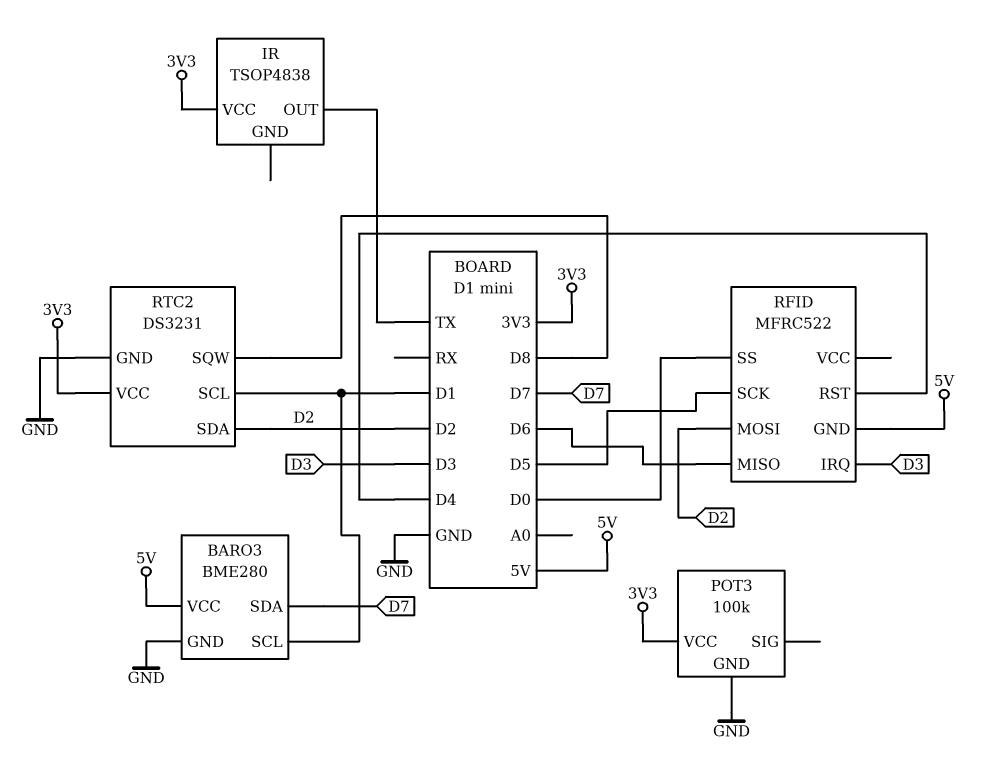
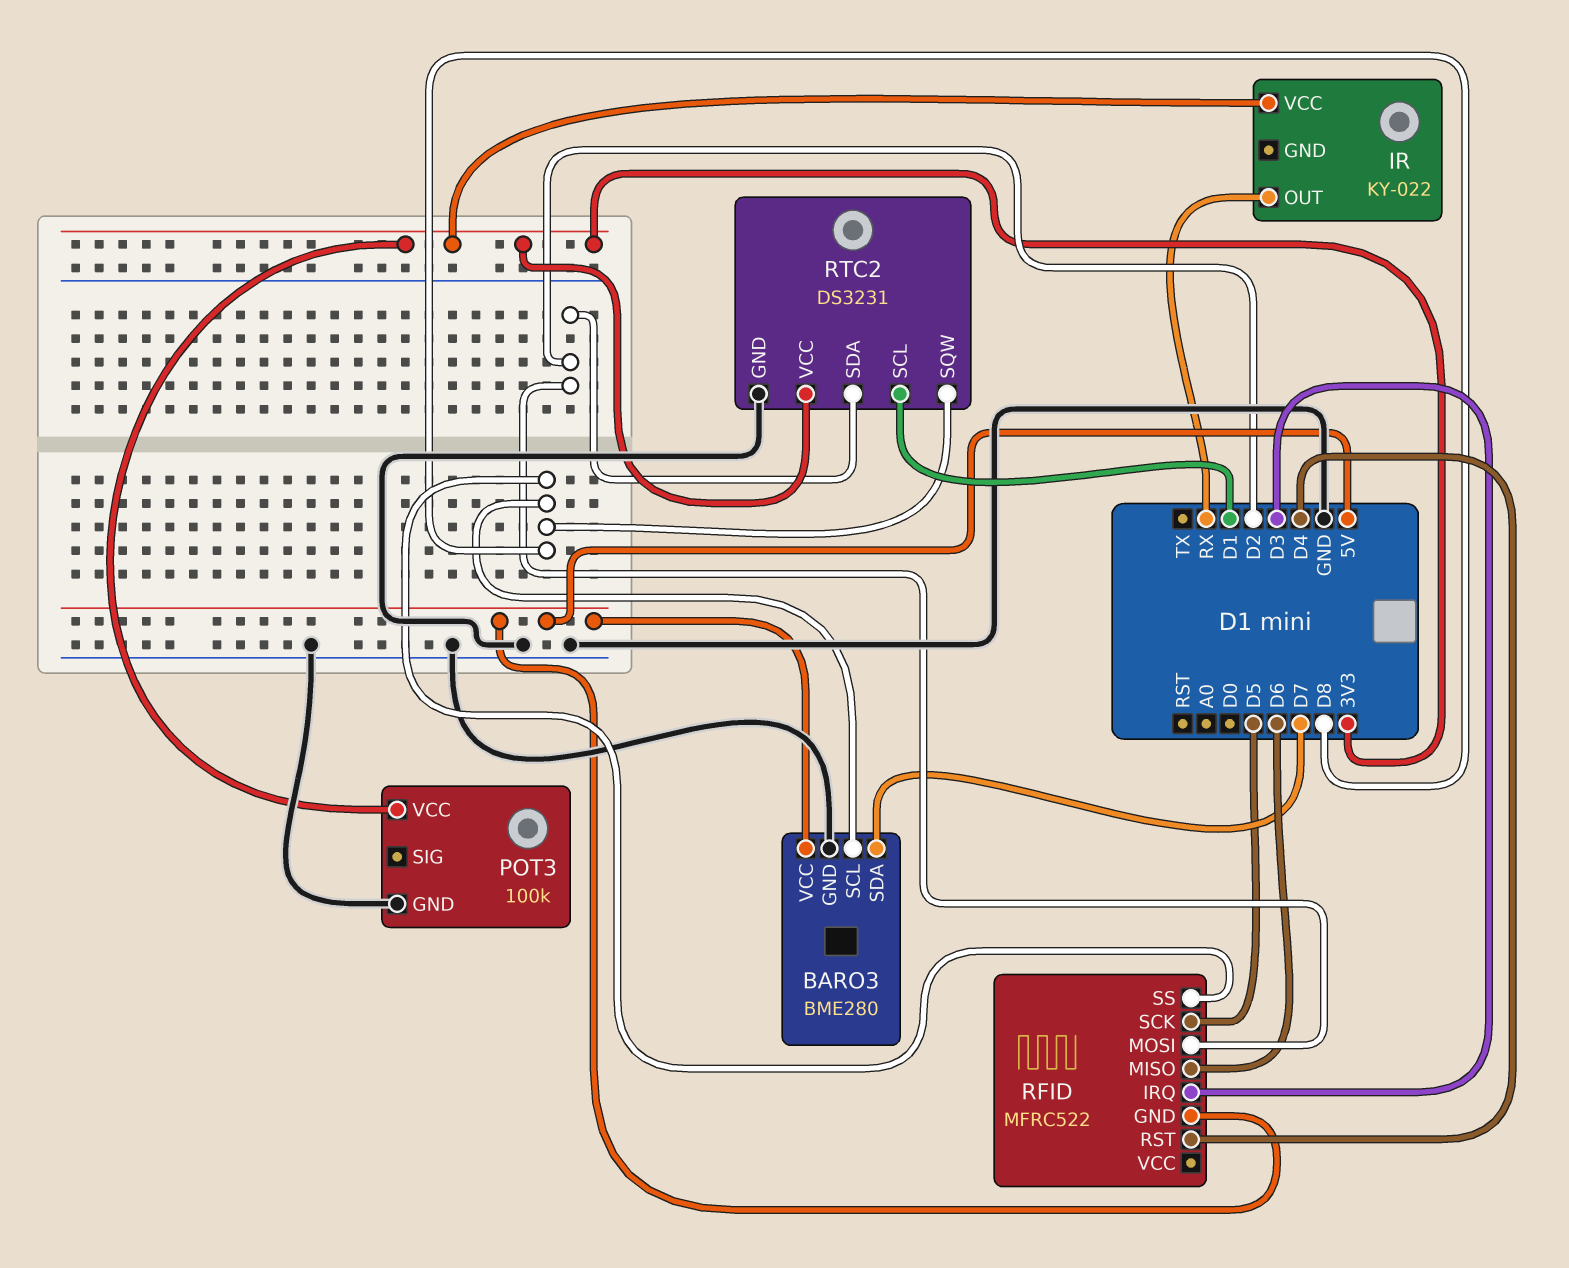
BARO3 pin SCL: D1 -> D8
IR: TSOP4838 -> KY-022
IR pin OUT: TX -> RX
RFID pin SS: D0 -> D8

